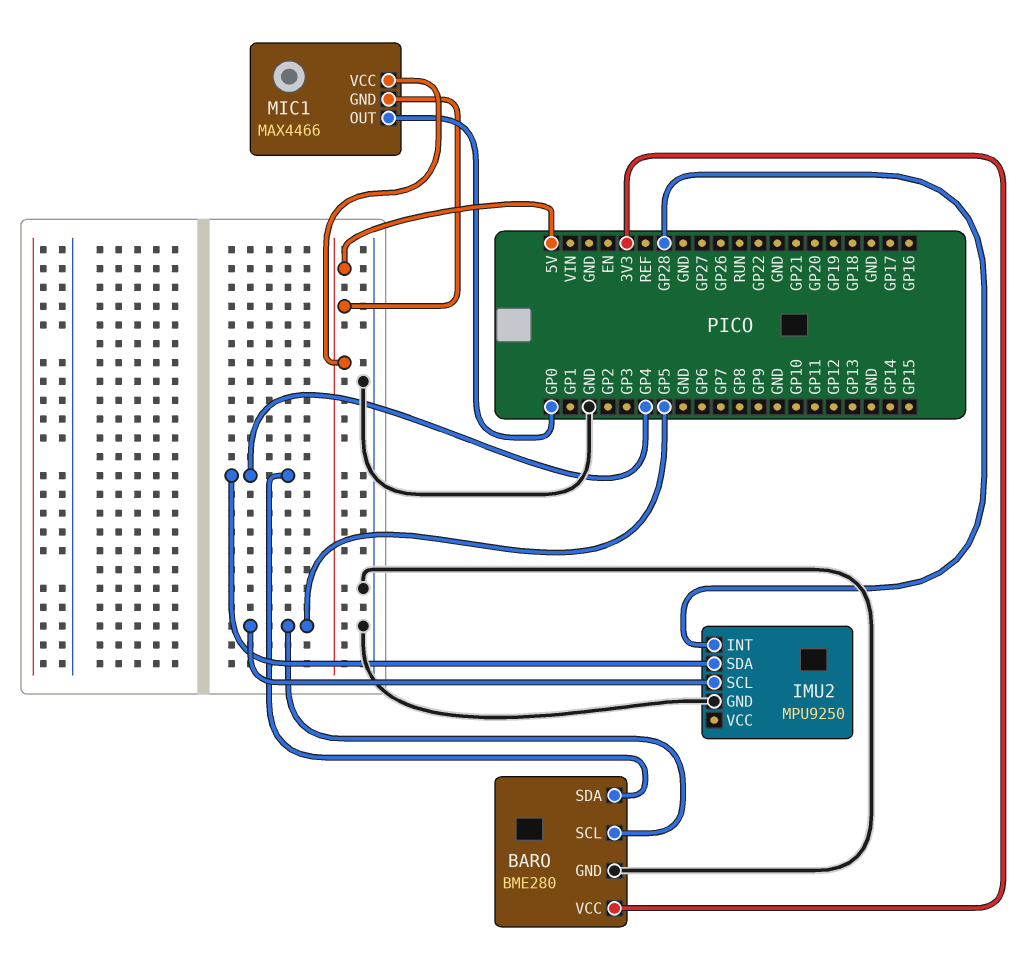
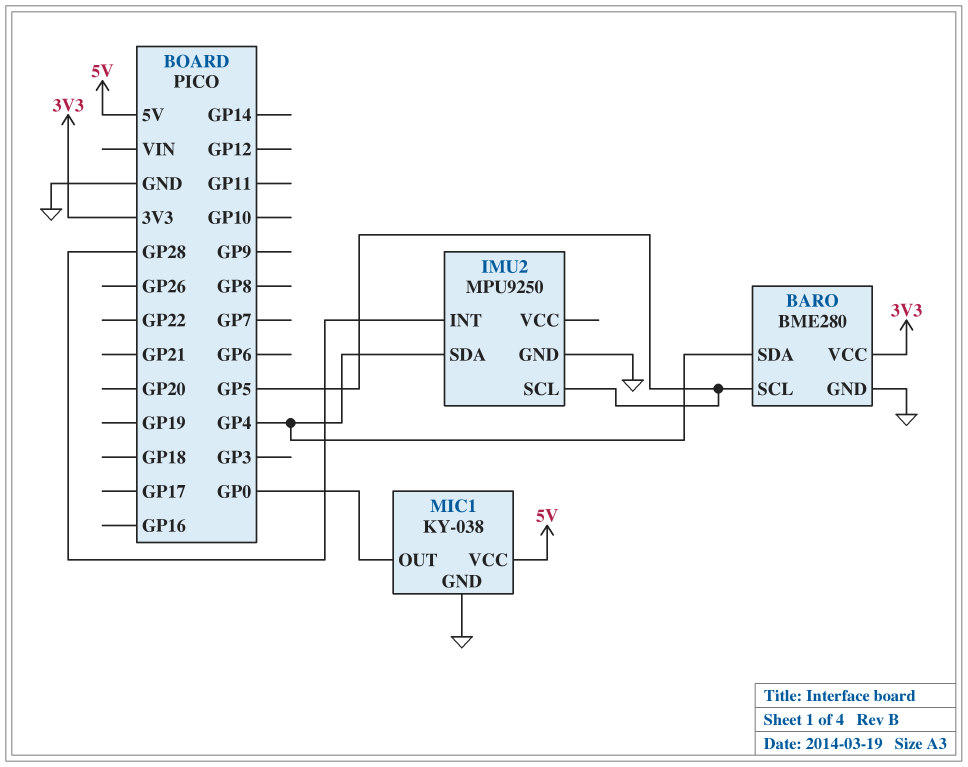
MIC1: MAX4466 -> KY-038
MIC1 pin GND: 5V -> GND

